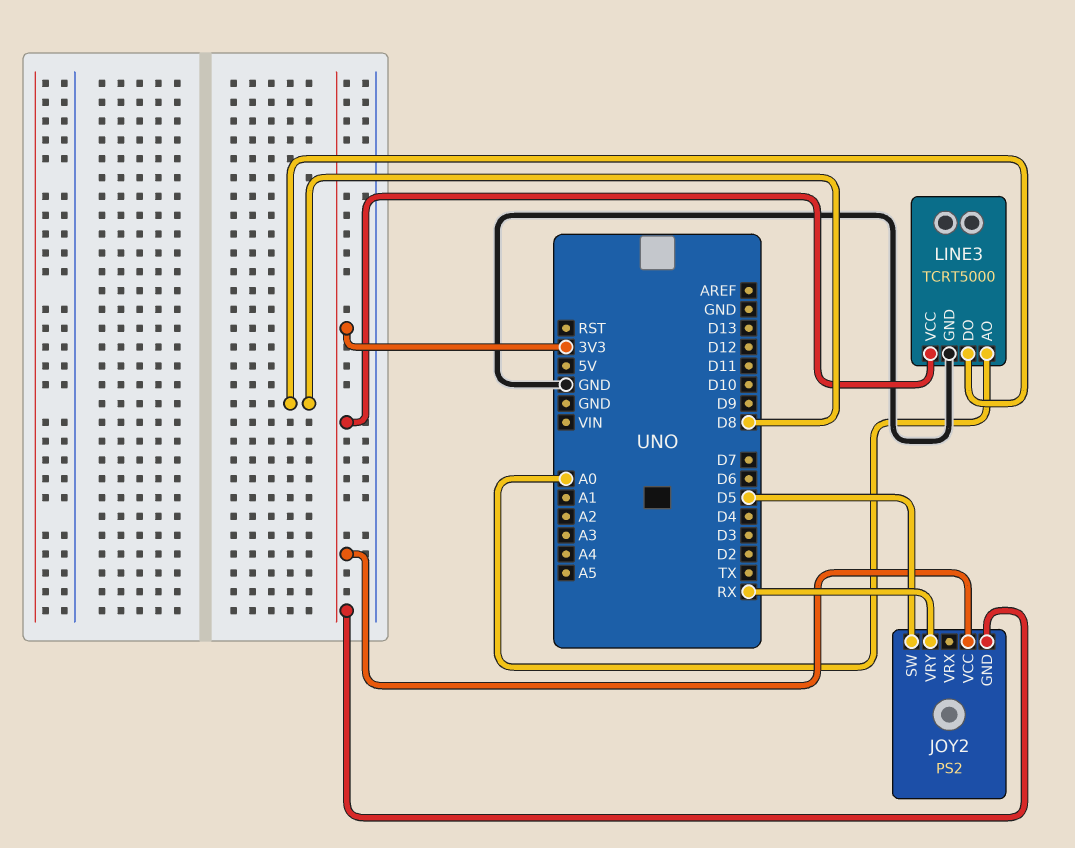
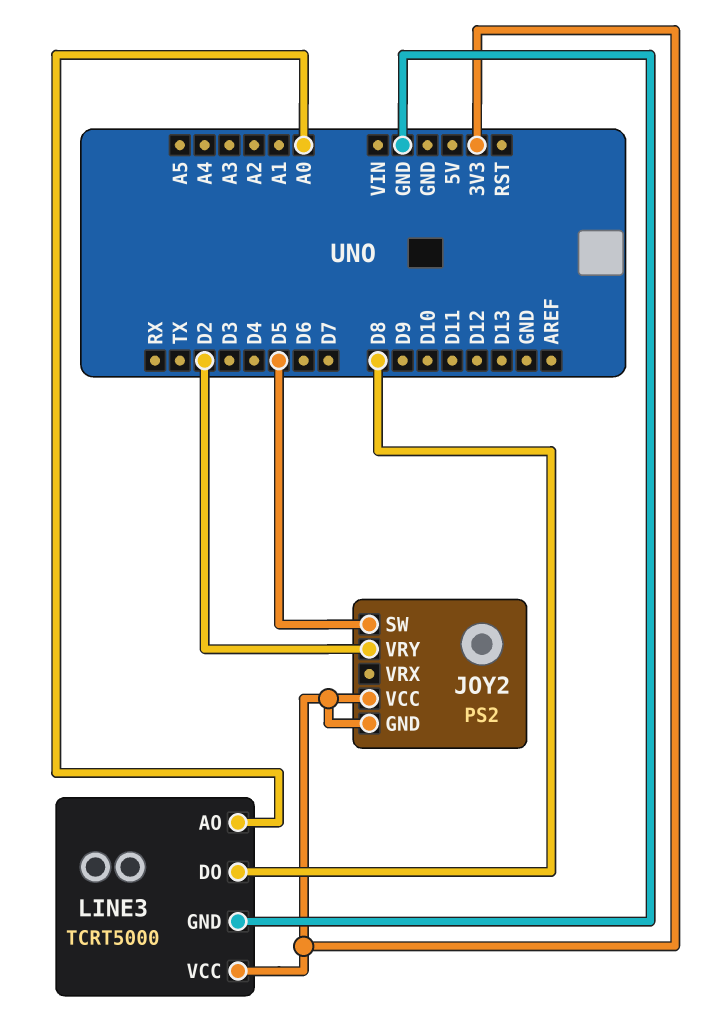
JOY2 pin VRY: RX -> D2

